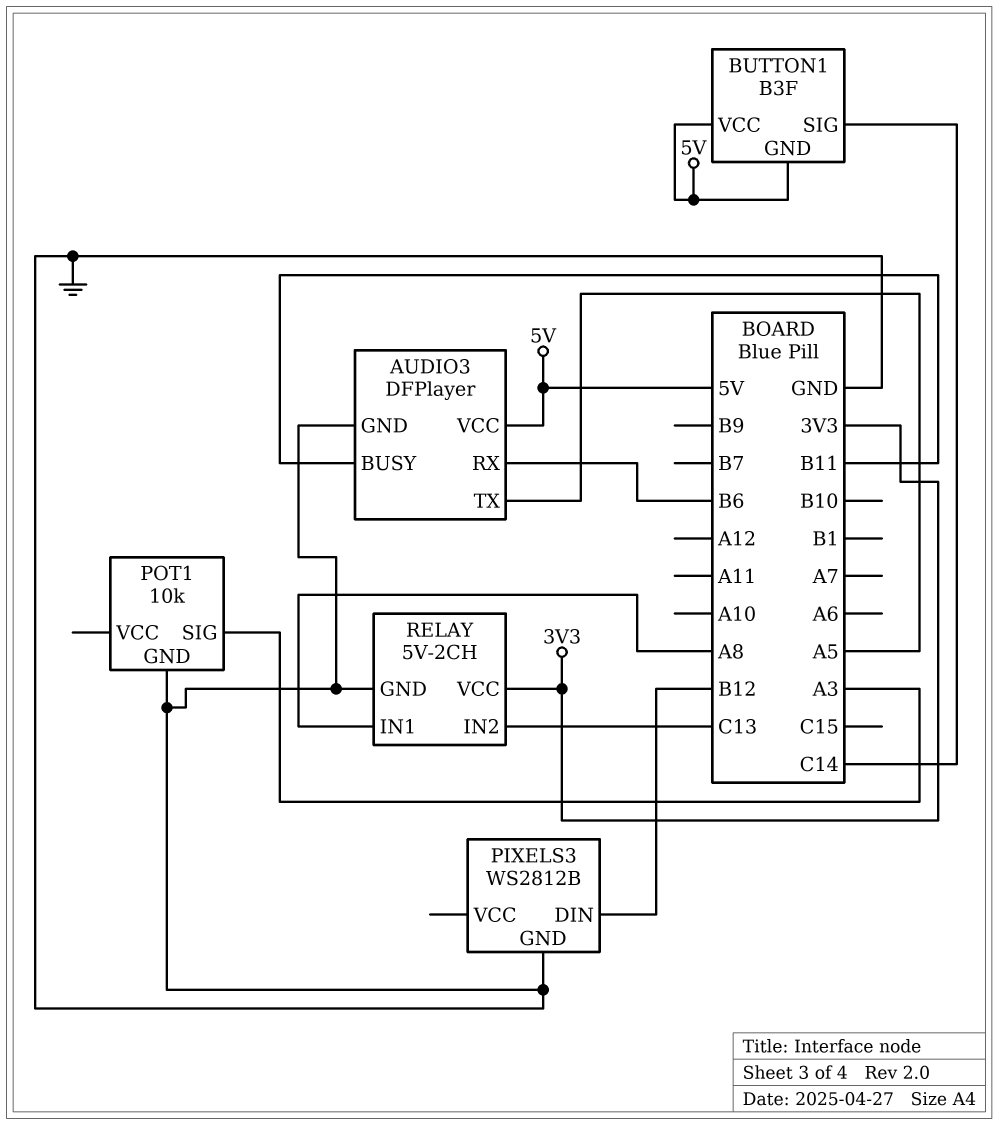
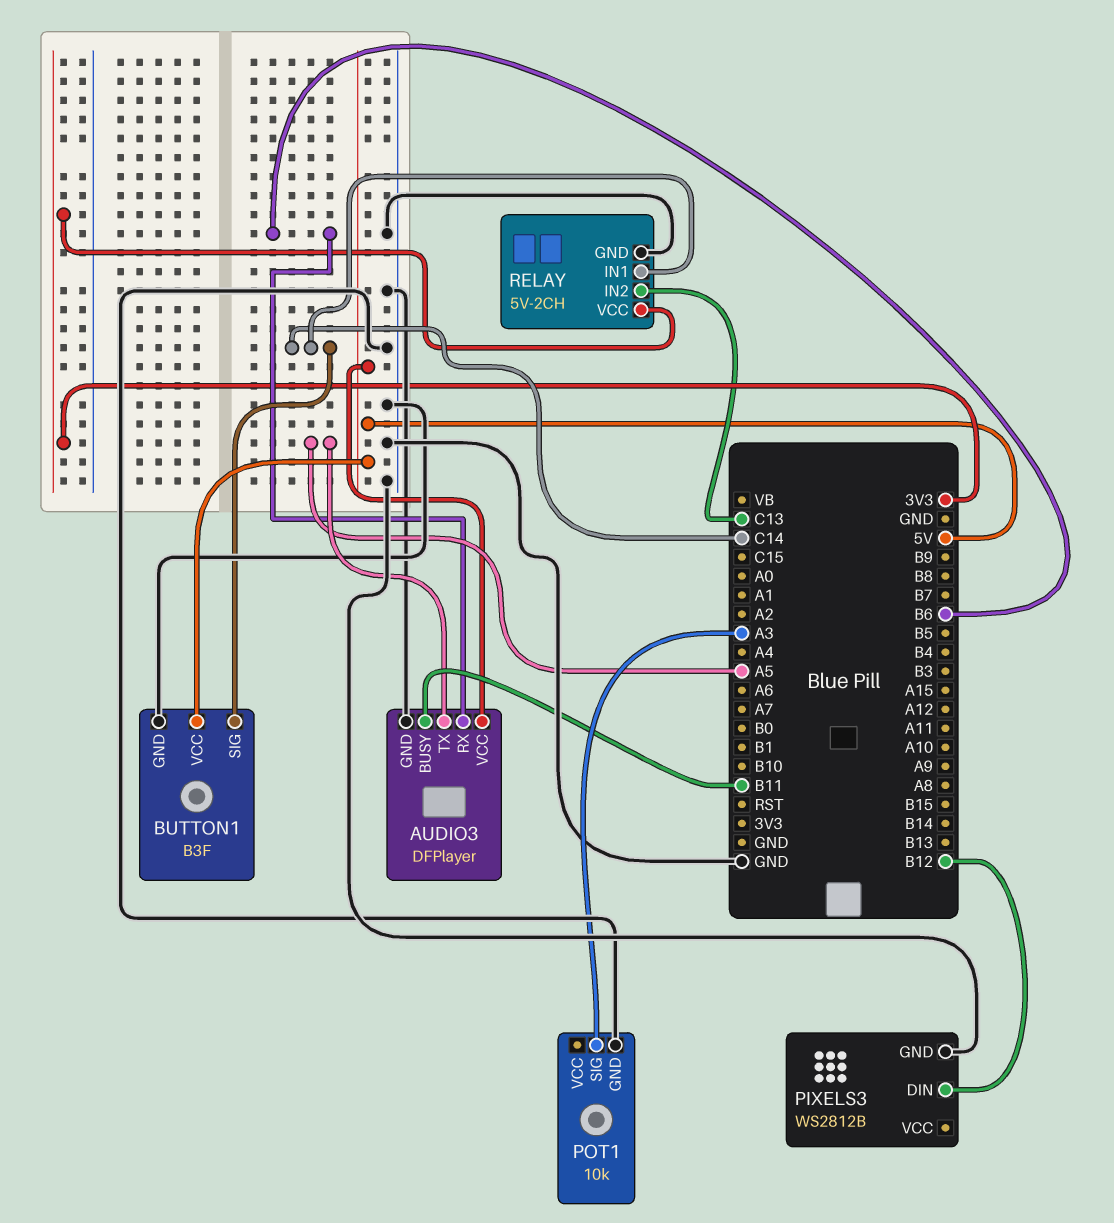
BUTTON1 pin GND: 5V -> GND
RELAY pin IN1: A8 -> C14

